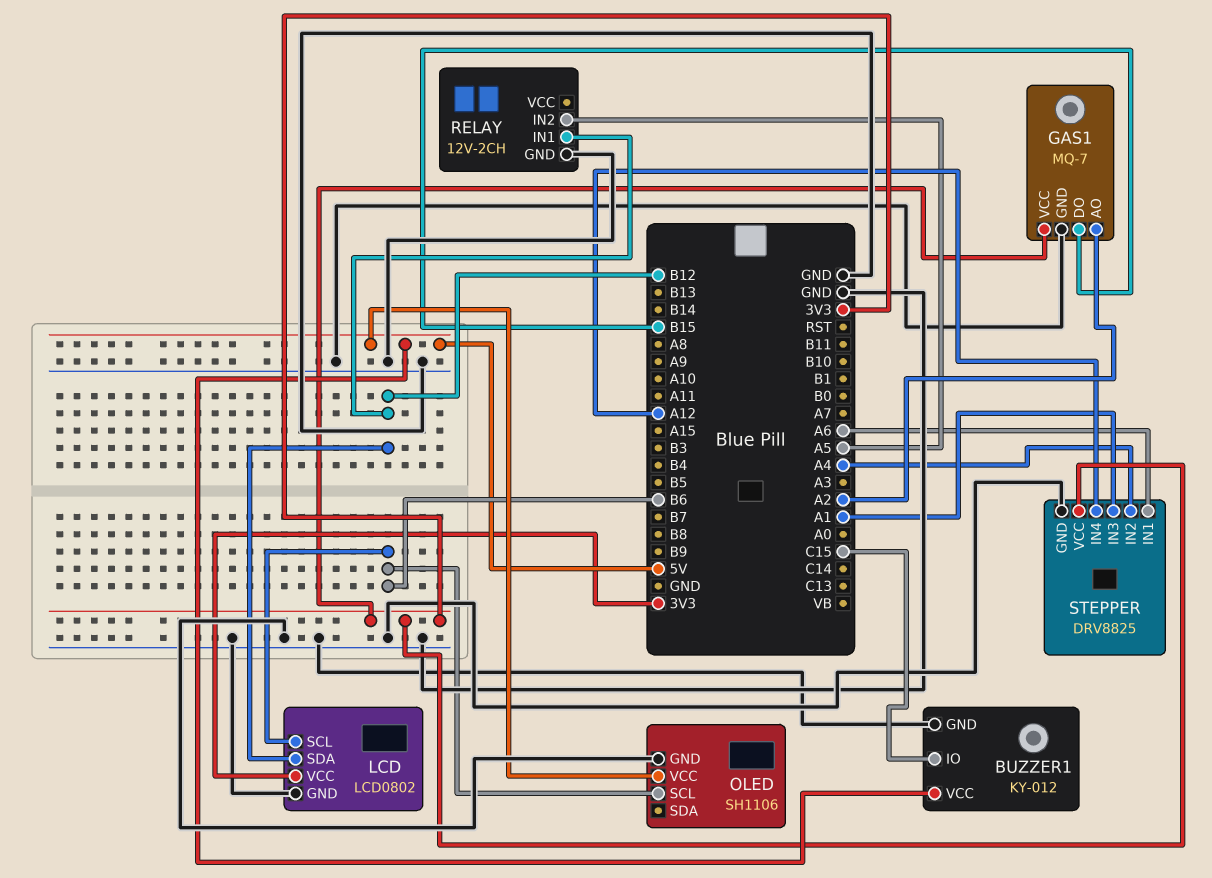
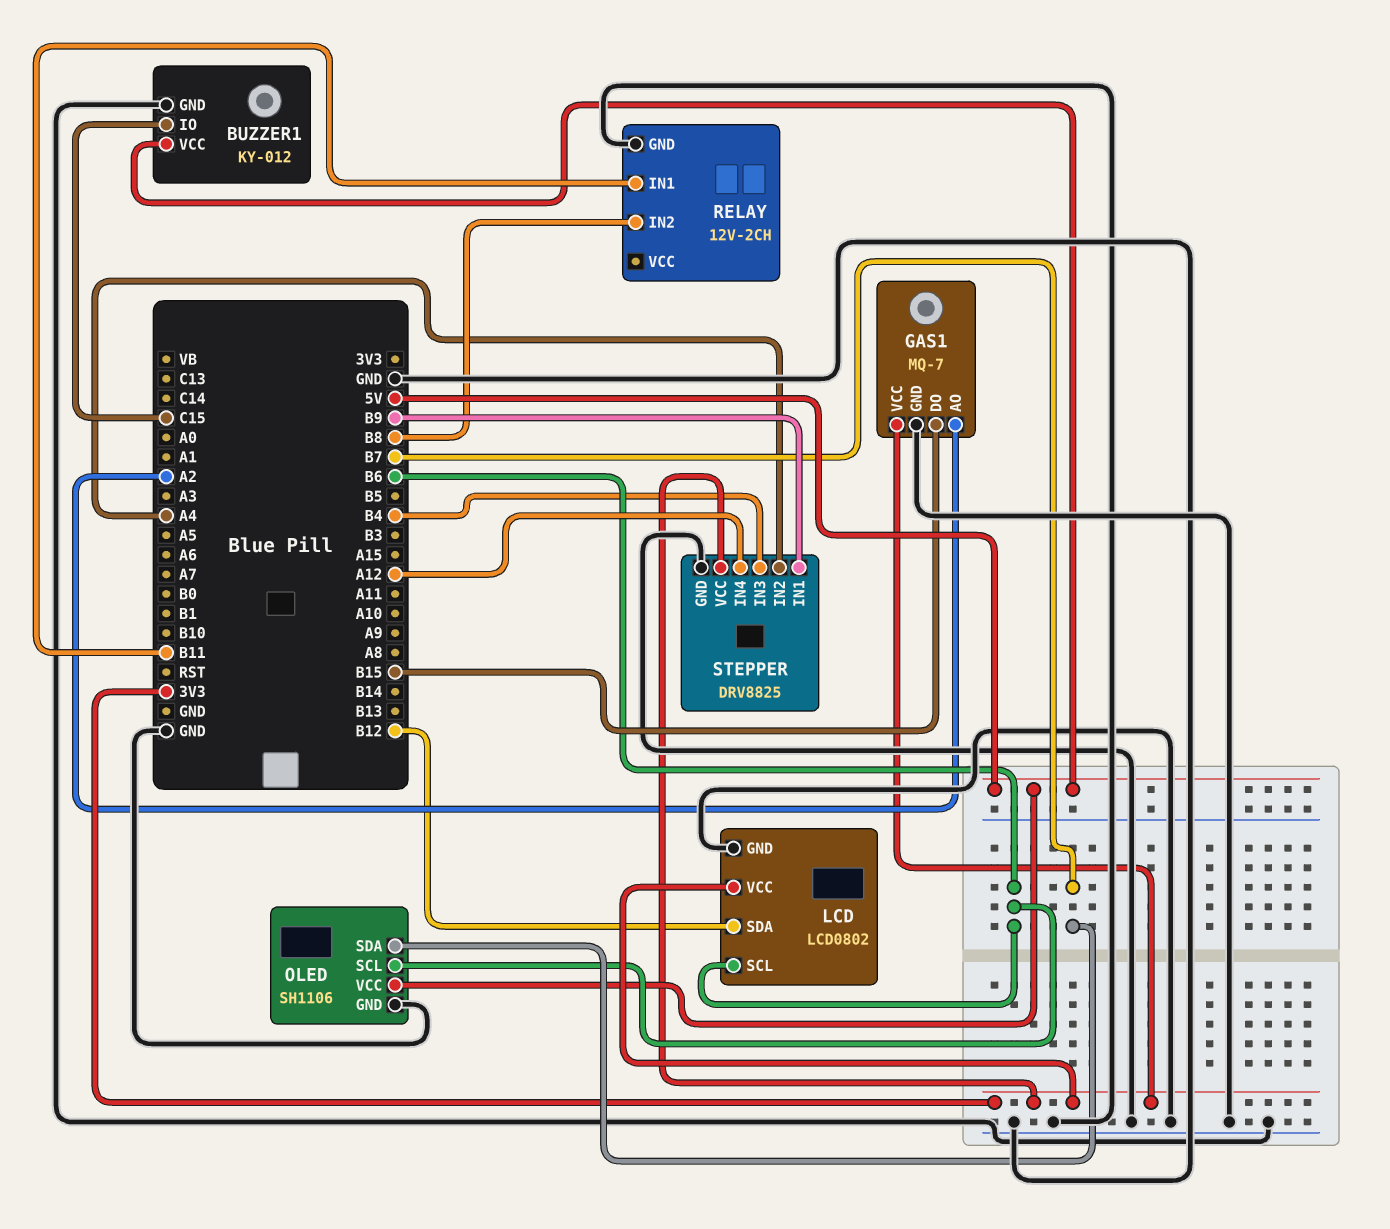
OLED pin SDA: none -> B7
RELAY pin IN1: B12 -> B11
RELAY pin IN2: A5 -> B8
STEPPER pin IN1: A6 -> B9
STEPPER pin IN3: A1 -> B4

